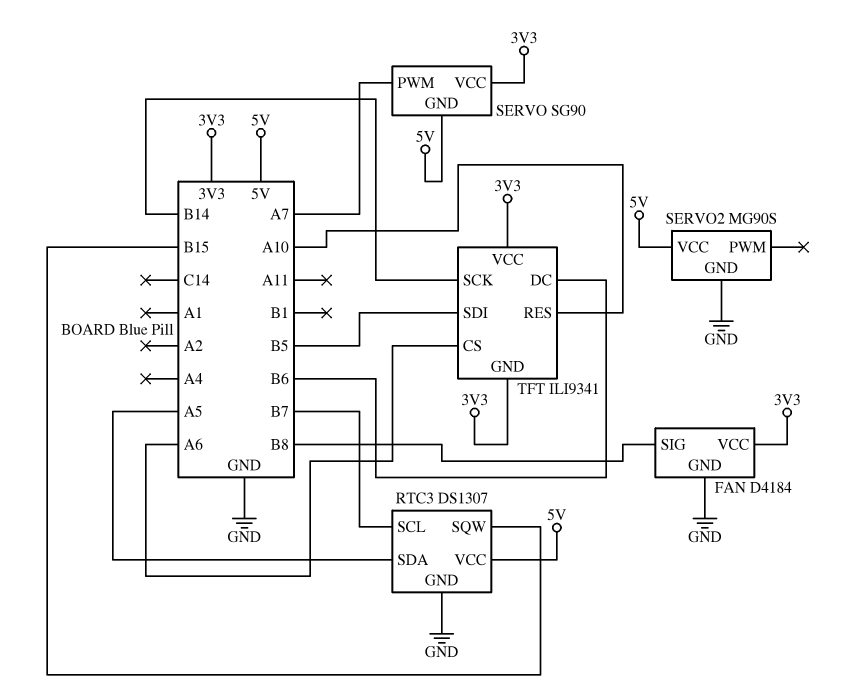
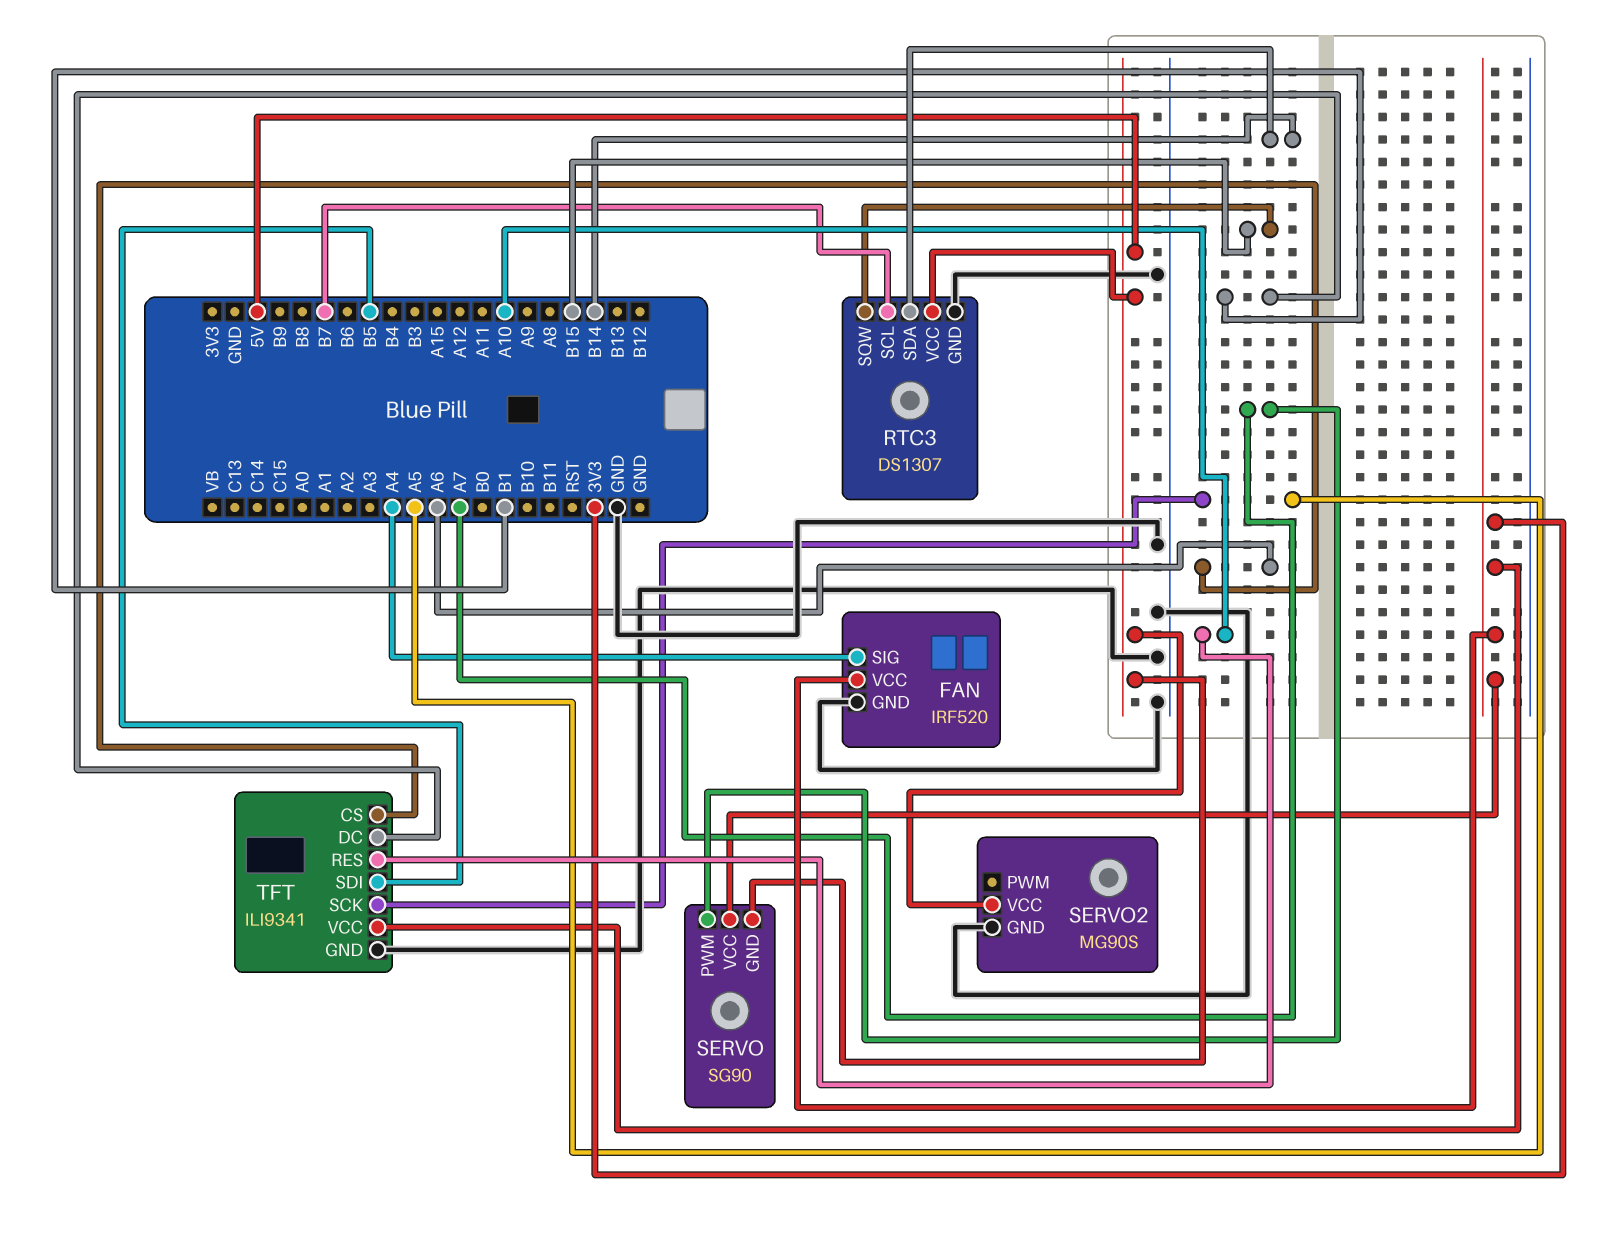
FAN: D4184 -> IRF520
FAN pin SIG: B8 -> A4
RTC3 pin SDA: A5 -> B14
TFT pin DC: B6 -> B1
TFT pin GND: 3V3 -> GND
TFT pin SCK: B14 -> A5

